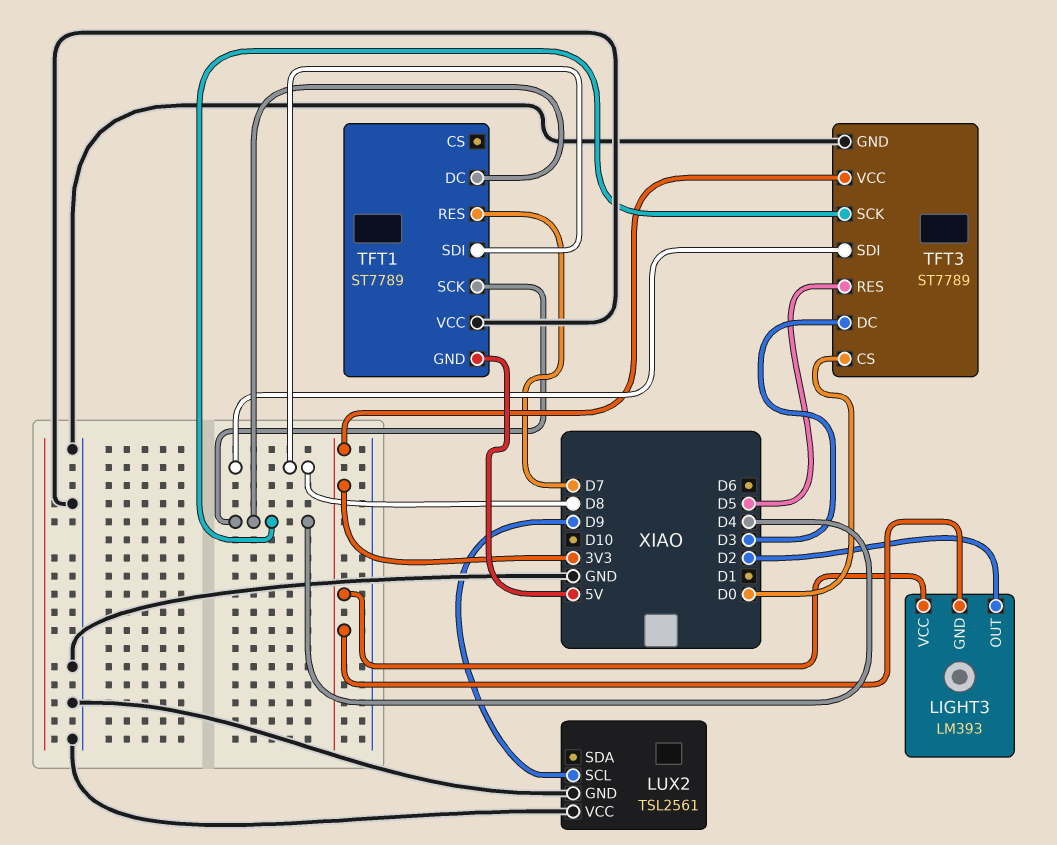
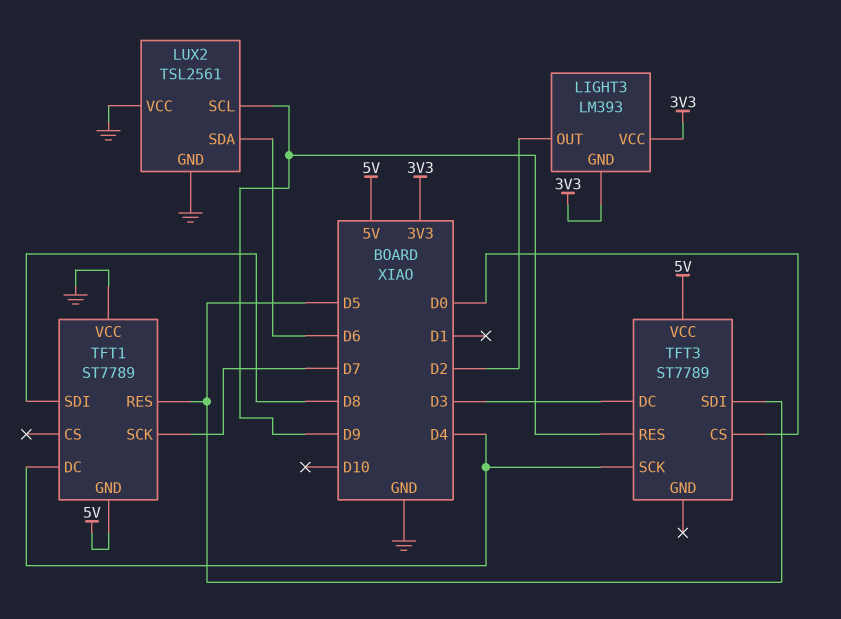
LUX2 pin SDA: none -> D6
TFT1 pin RES: D7 -> D5
TFT1 pin SCK: D4 -> D7
TFT3 pin GND: GND -> none
TFT3 pin RES: D5 -> D9
TFT3 pin SDI: D8 -> D5
TFT3 pin VCC: 3V3 -> 5V

